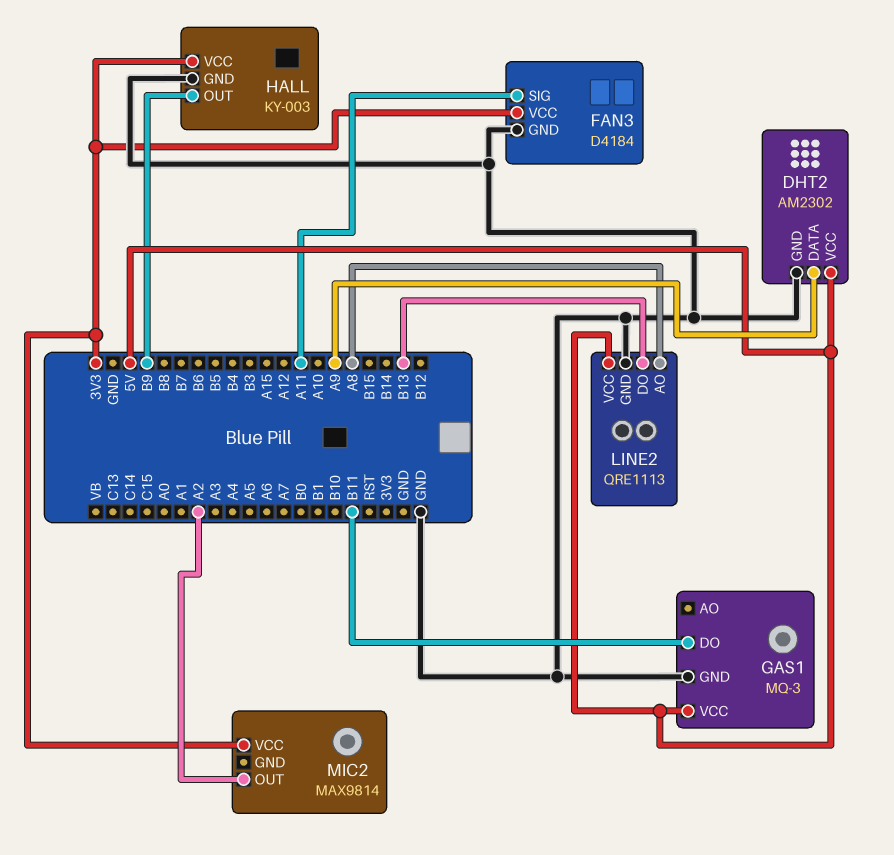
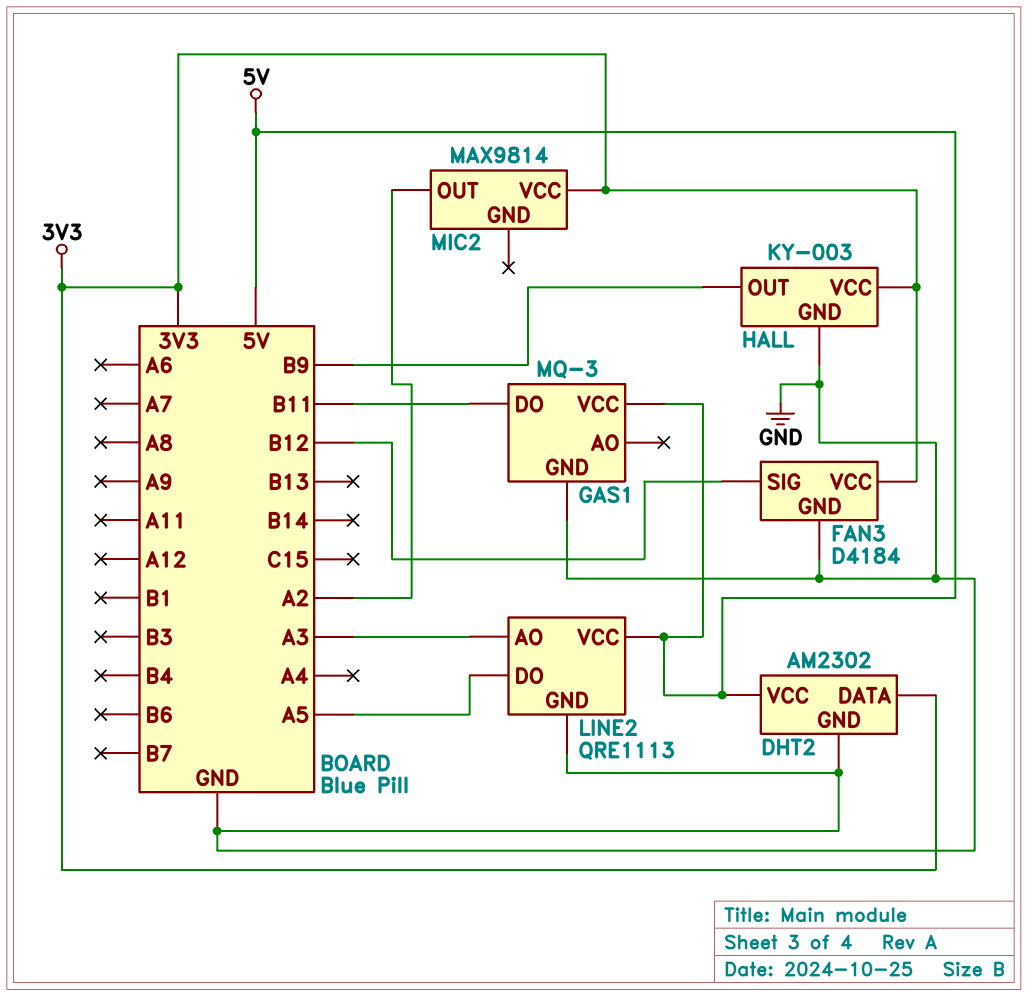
DHT2 pin DATA: A9 -> 3V3
FAN3 pin SIG: A11 -> B12
LINE2 pin AO: A8 -> A3
LINE2 pin DO: B13 -> A5

